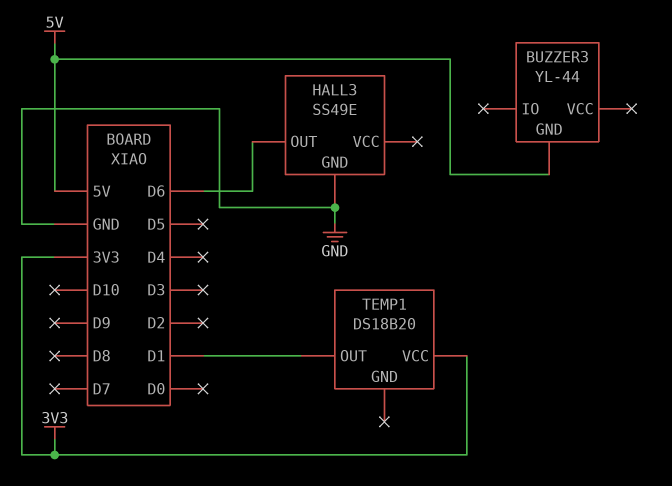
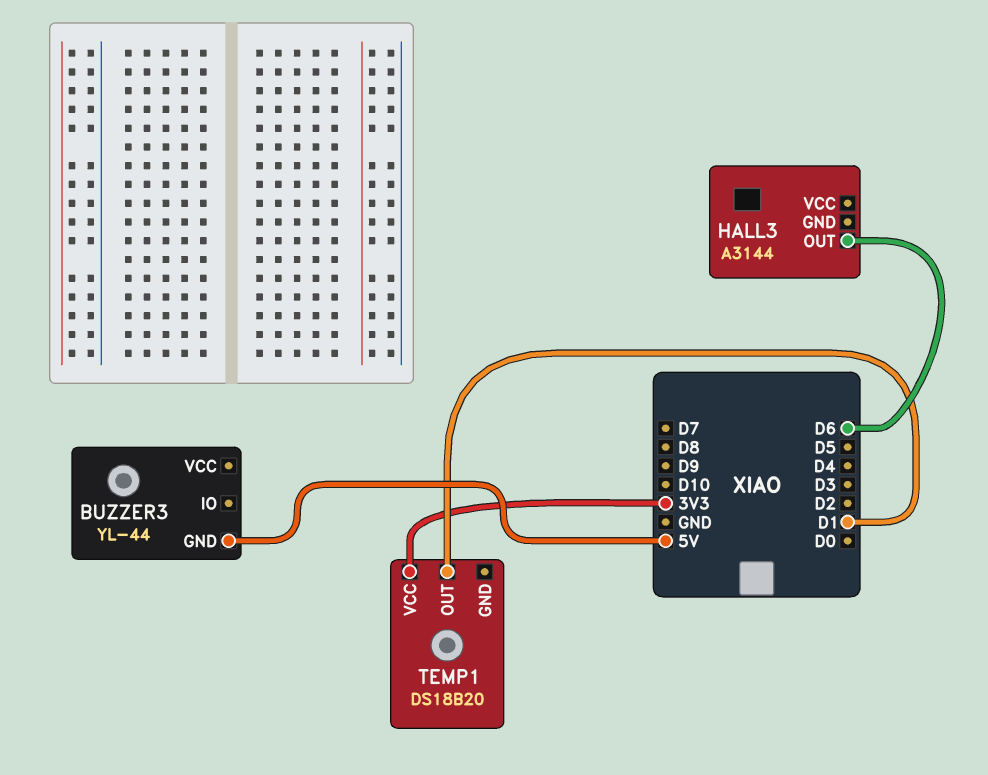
HALL3: SS49E -> A3144
HALL3 pin GND: GND -> none

